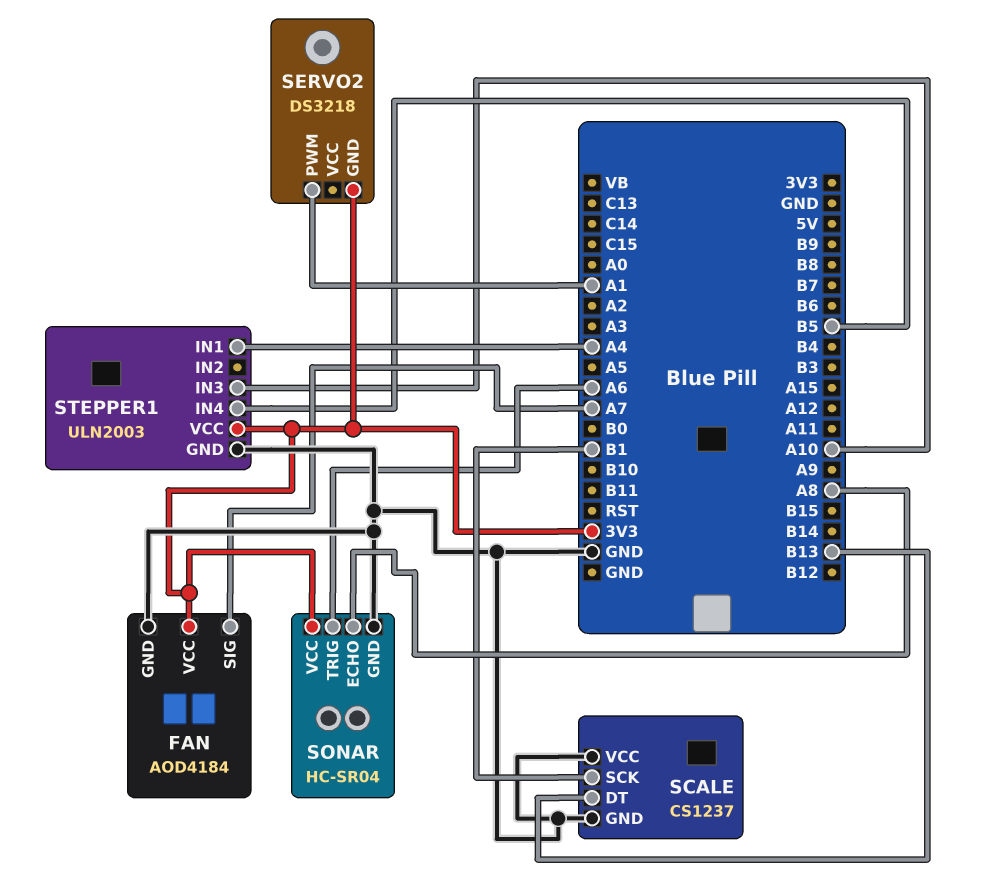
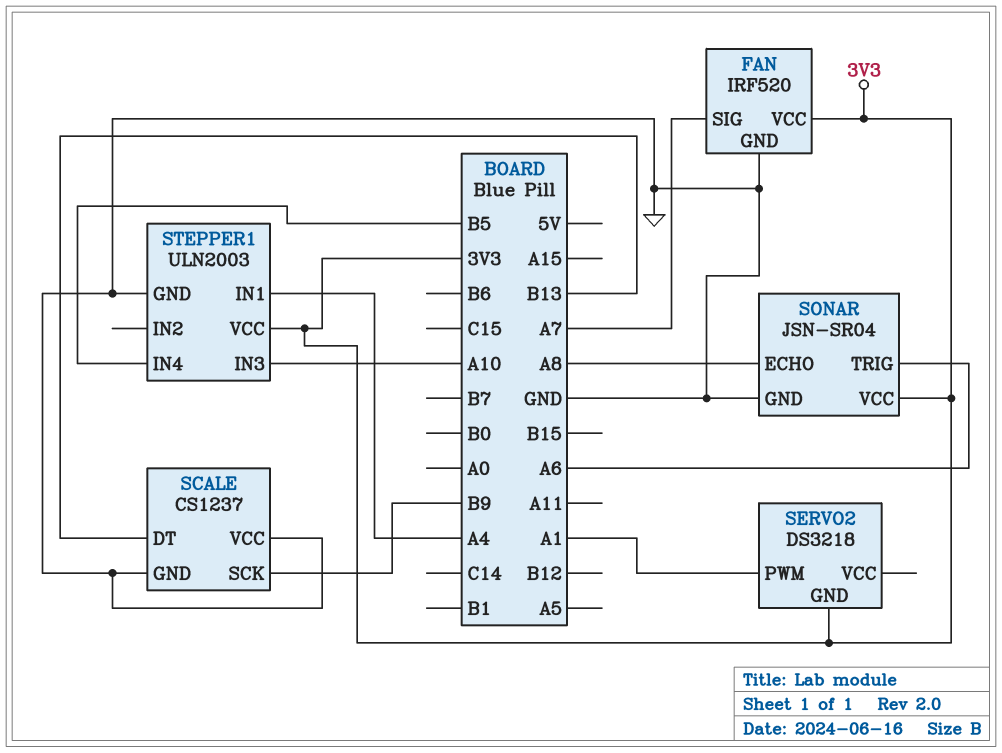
FAN: AOD4184 -> IRF520
SCALE pin SCK: B1 -> B9
SONAR: HC-SR04 -> JSN-SR04

